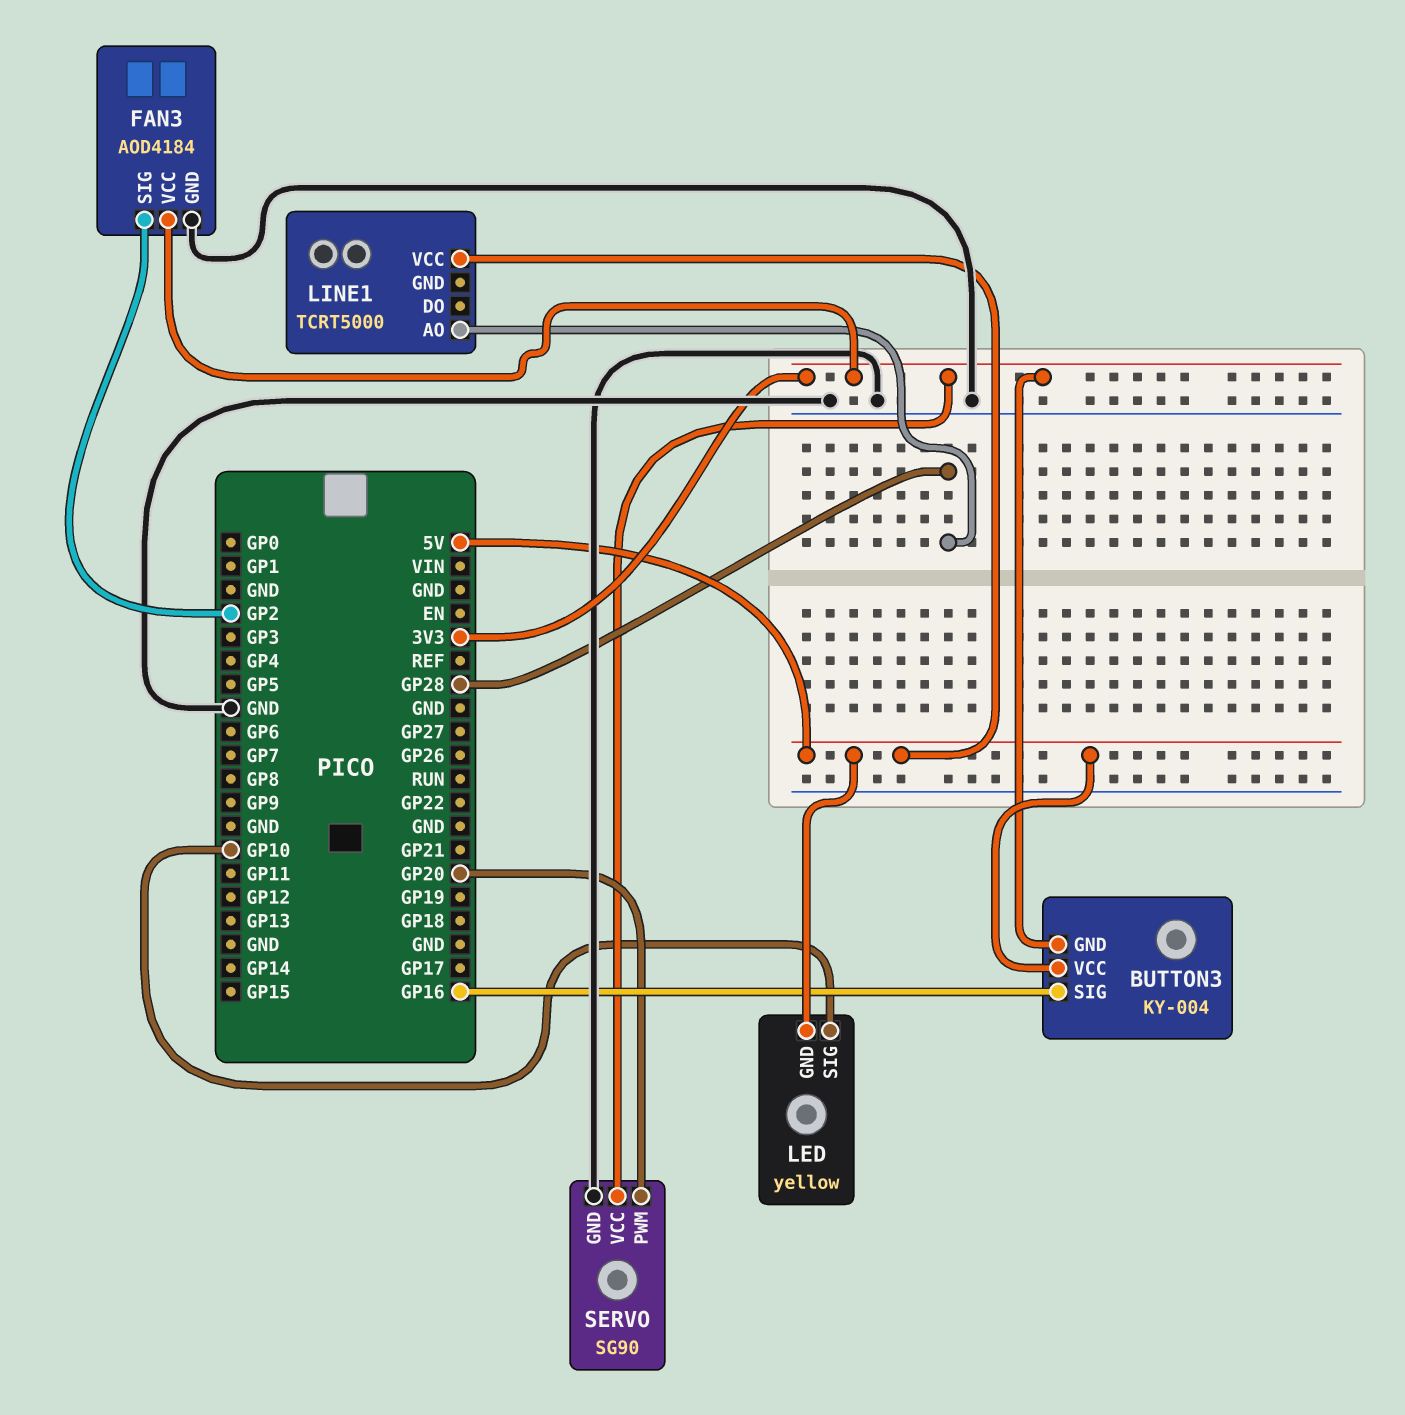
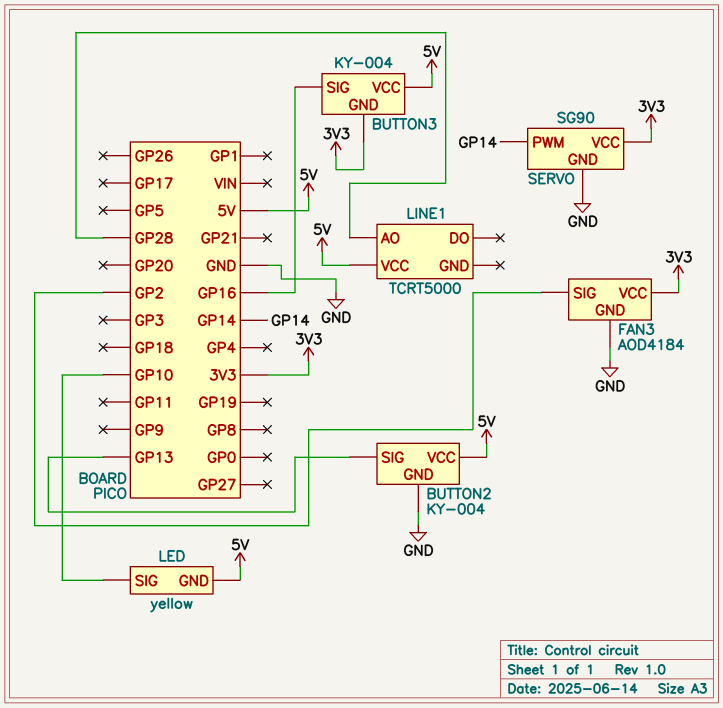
BUTTON2: none -> KY-004
BUTTON2 pin GND: none -> GND
BUTTON2 pin SIG: none -> GP13
BUTTON2 pin VCC: none -> 5V
SERVO pin PWM: GP20 -> GP14

